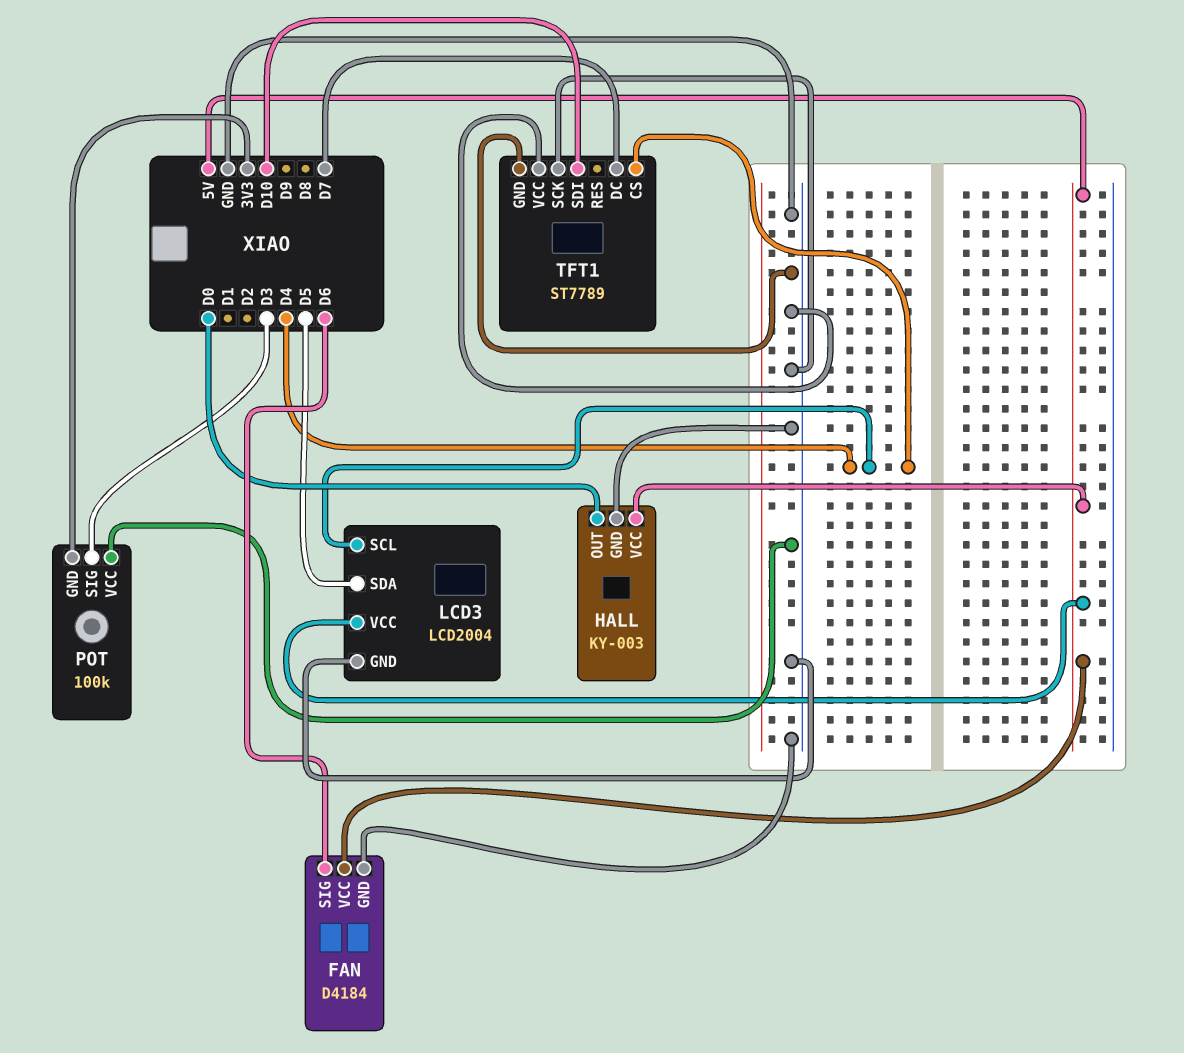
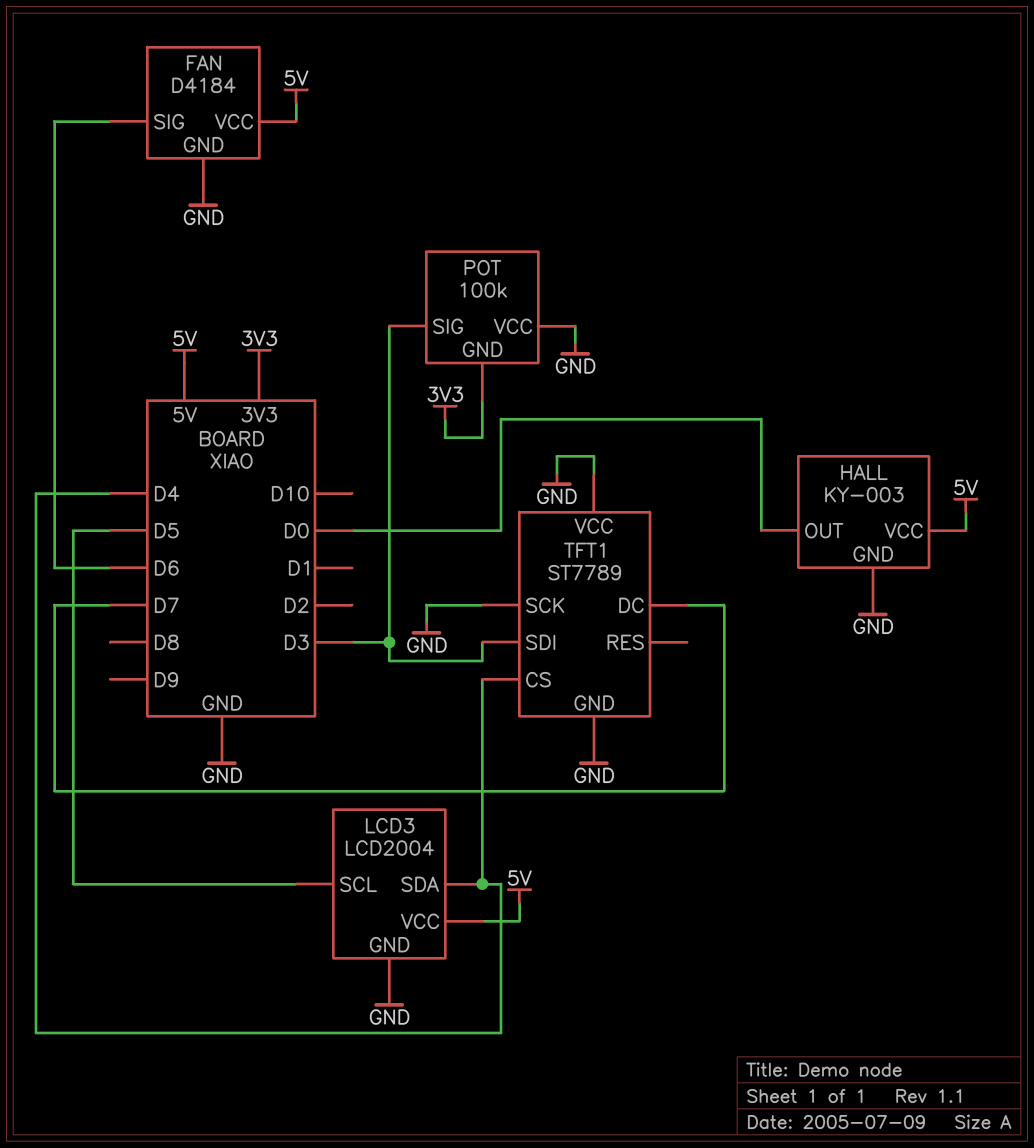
LCD3 pin SCL: D4 -> D5
LCD3 pin SDA: D5 -> D4
TFT1 pin SDI: D10 -> D3

